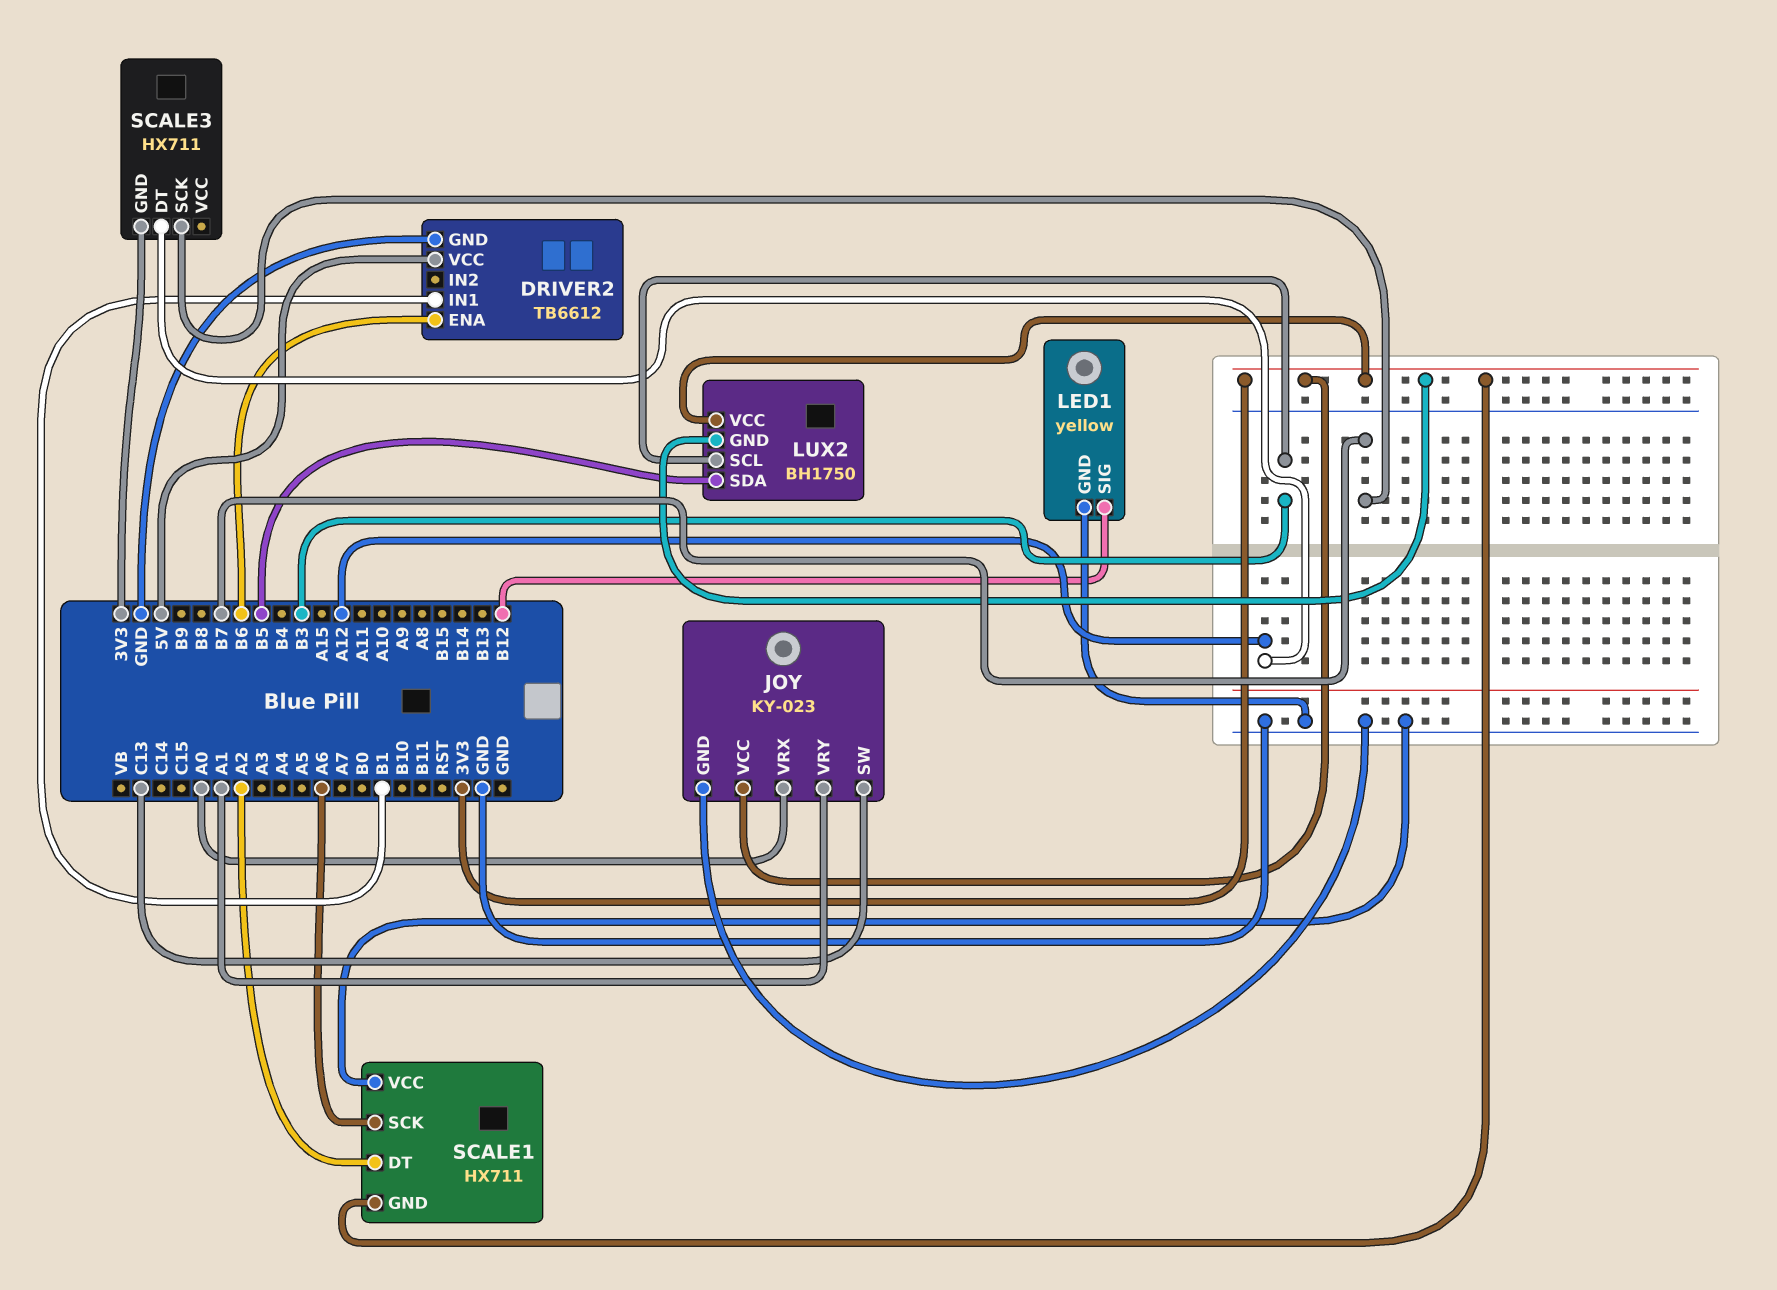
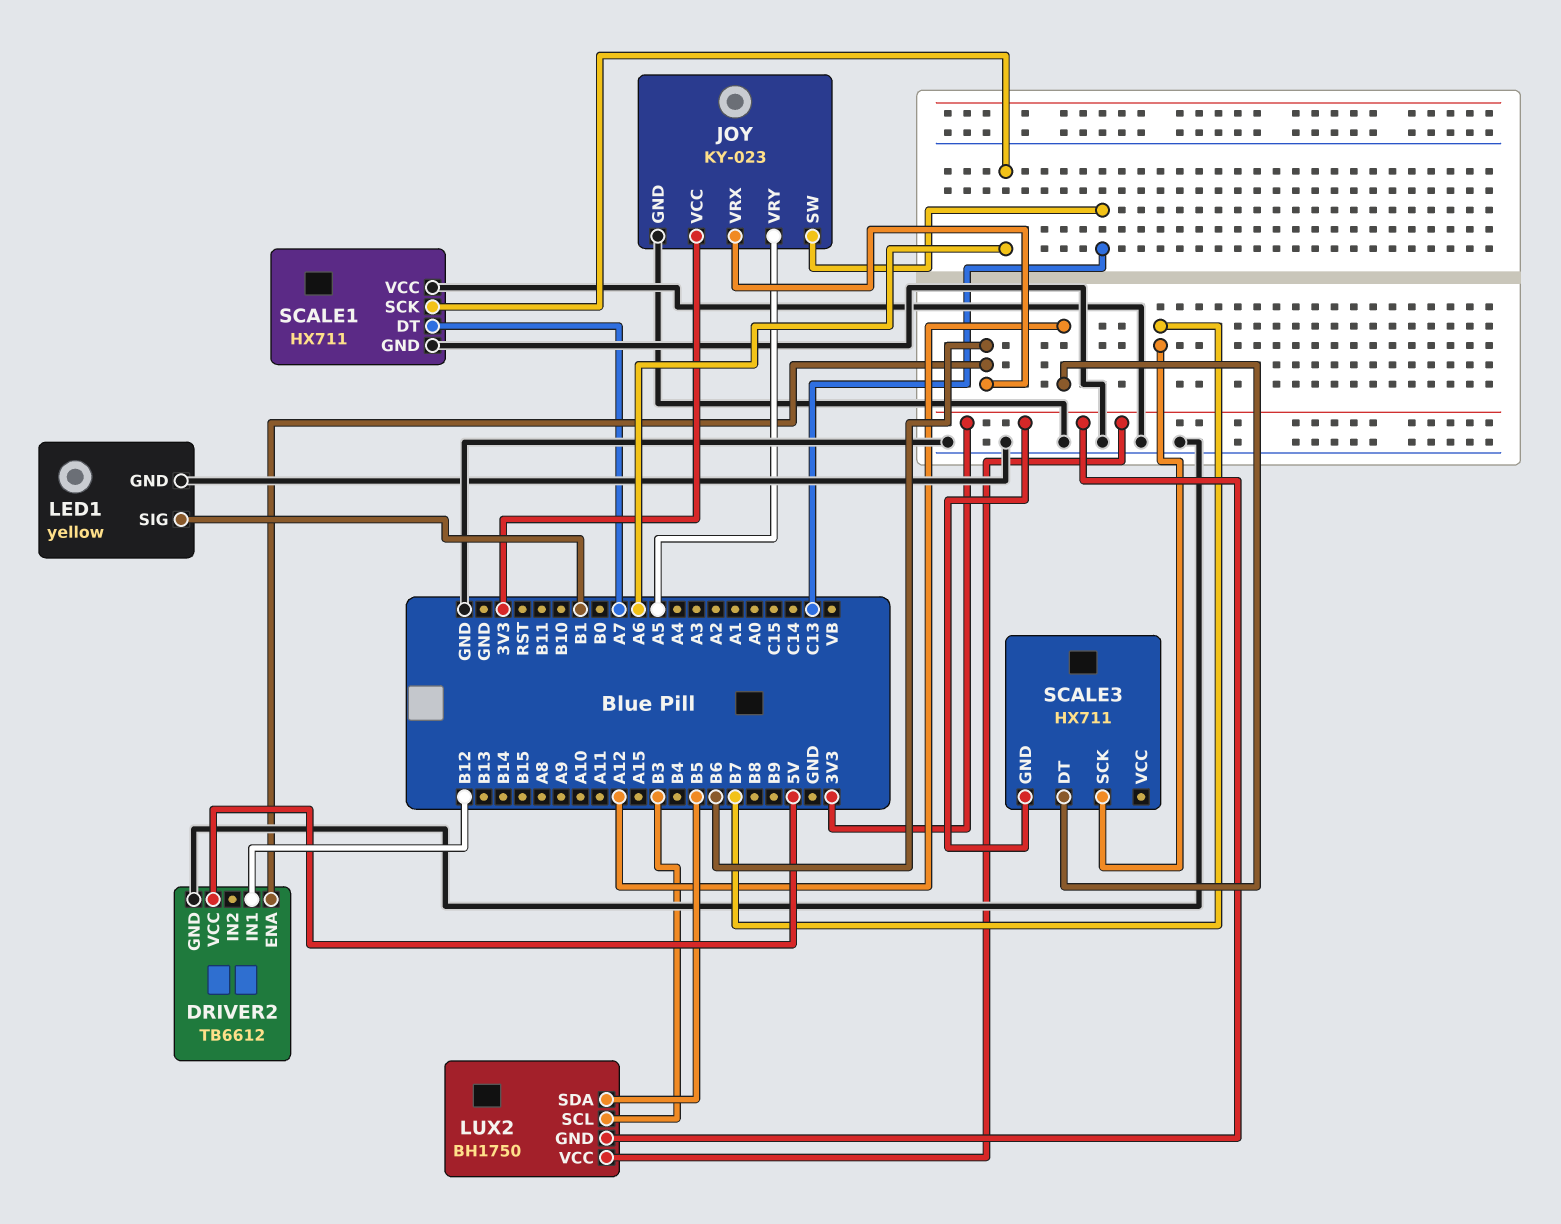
DRIVER2 pin IN1: B1 -> B12
JOY pin VRX: A0 -> B6
JOY pin VRY: A1 -> A5
LED1 pin SIG: B12 -> B1
SCALE1 pin DT: A2 -> A7
SCALE1 pin GND: 3V3 -> GND

